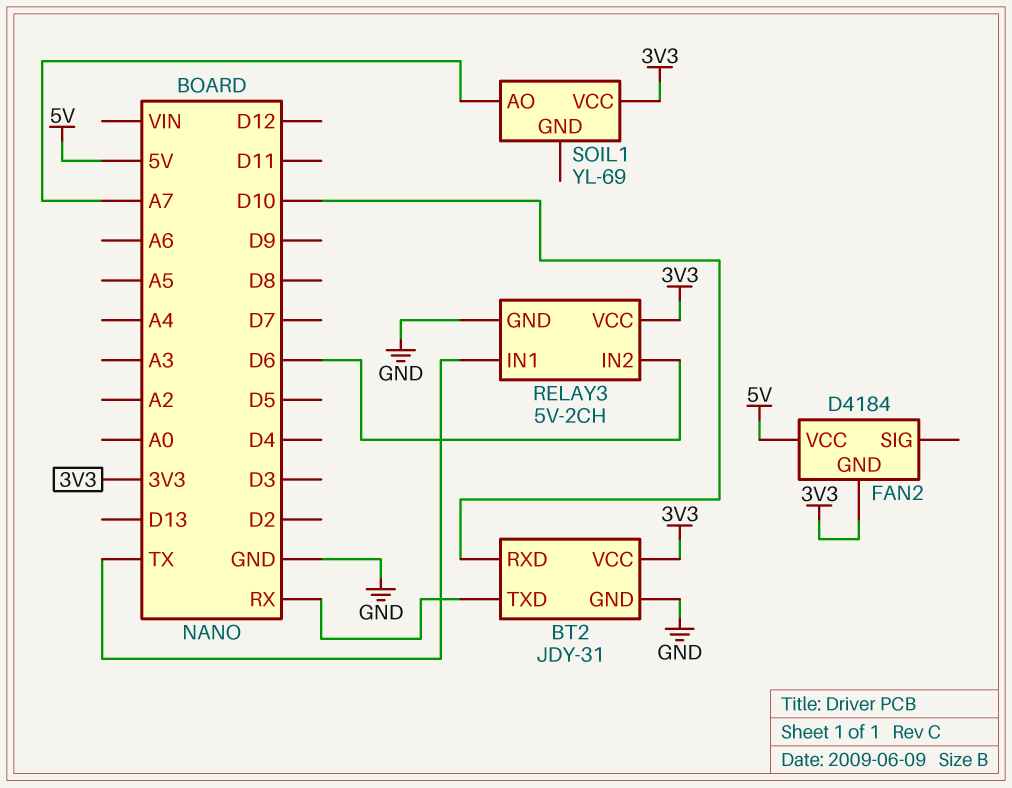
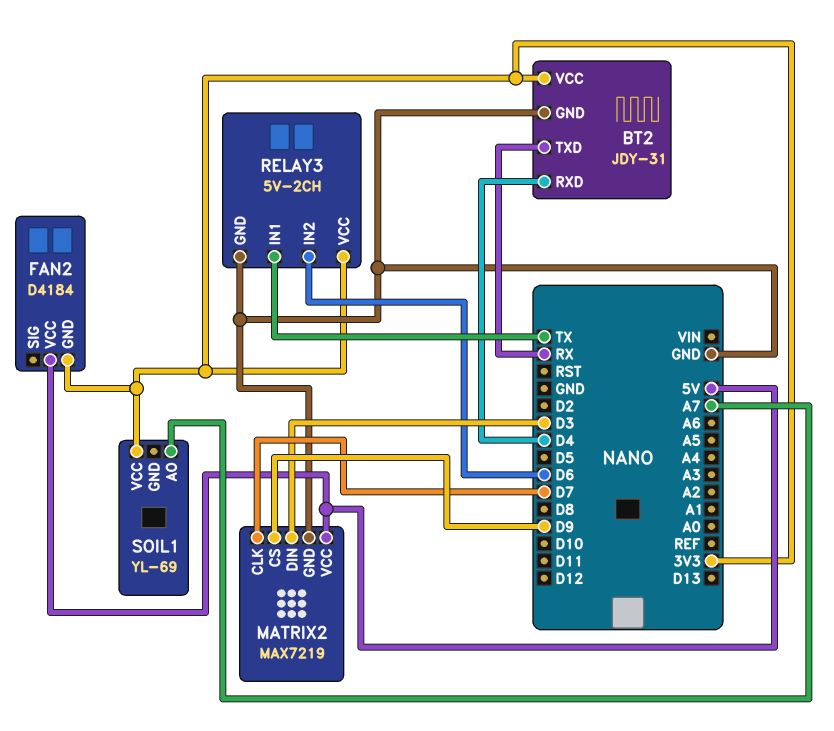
BT2 pin RXD: D10 -> D4
MATRIX2: none -> MAX7219
MATRIX2 pin CLK: none -> D7
MATRIX2 pin CS: none -> D9
MATRIX2 pin DIN: none -> D3
MATRIX2 pin GND: none -> GND
MATRIX2 pin VCC: none -> 5V

